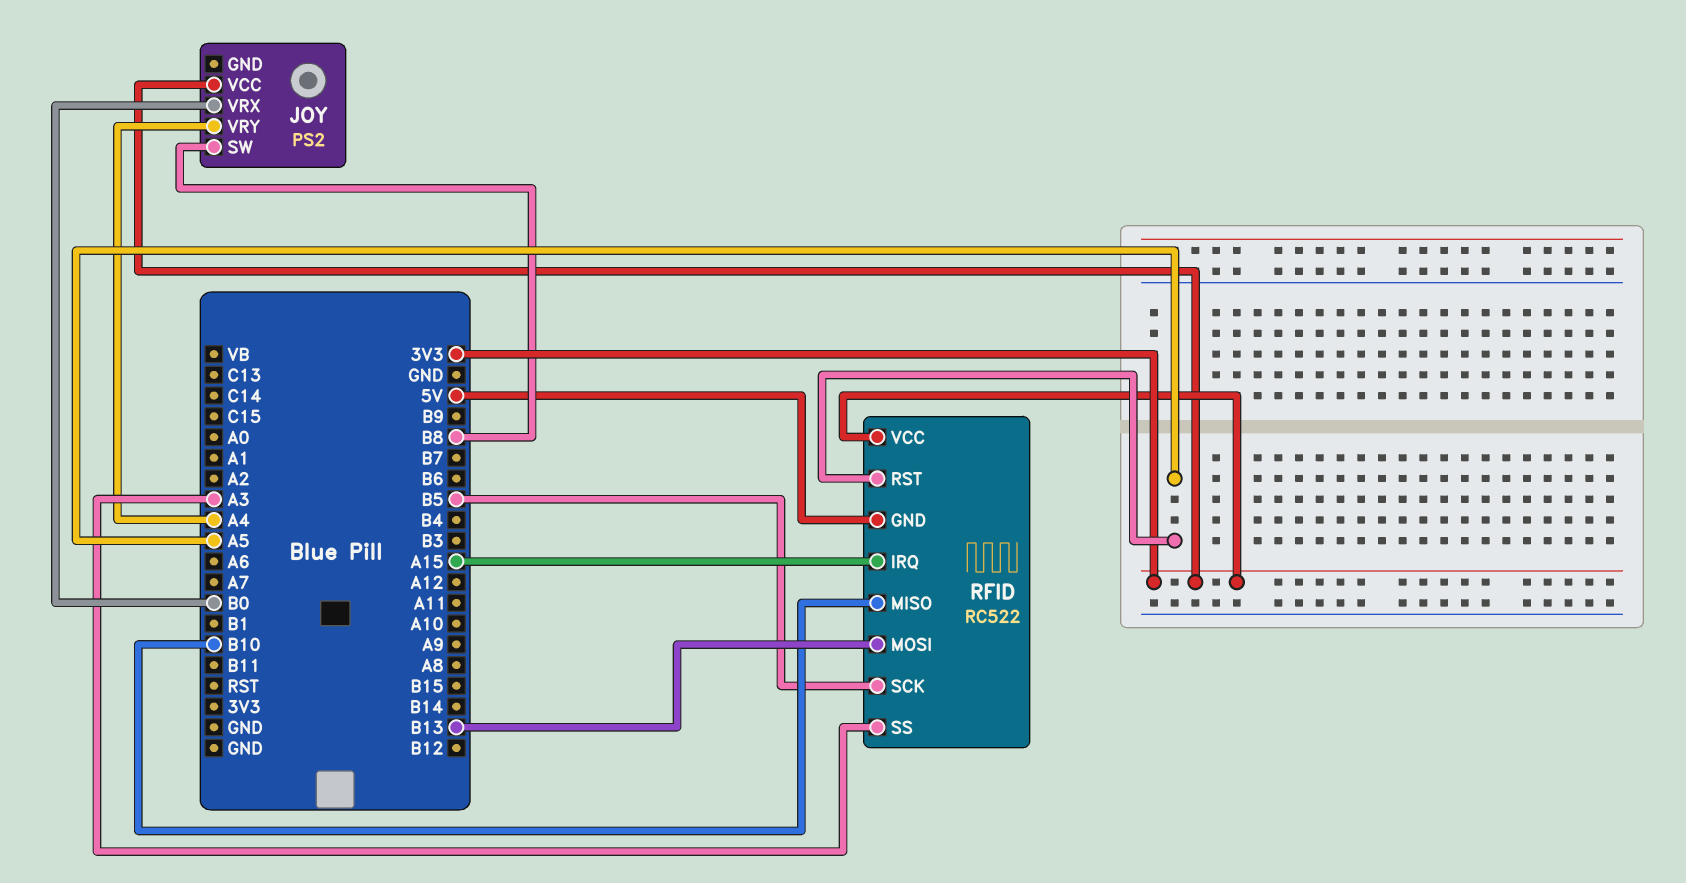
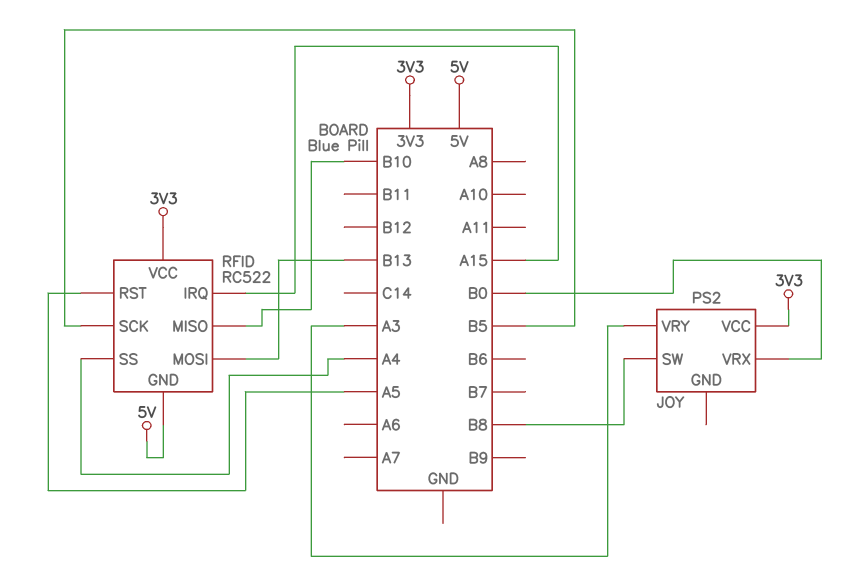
JOY pin VRY: A4 -> A3
RFID pin SS: A3 -> A4

